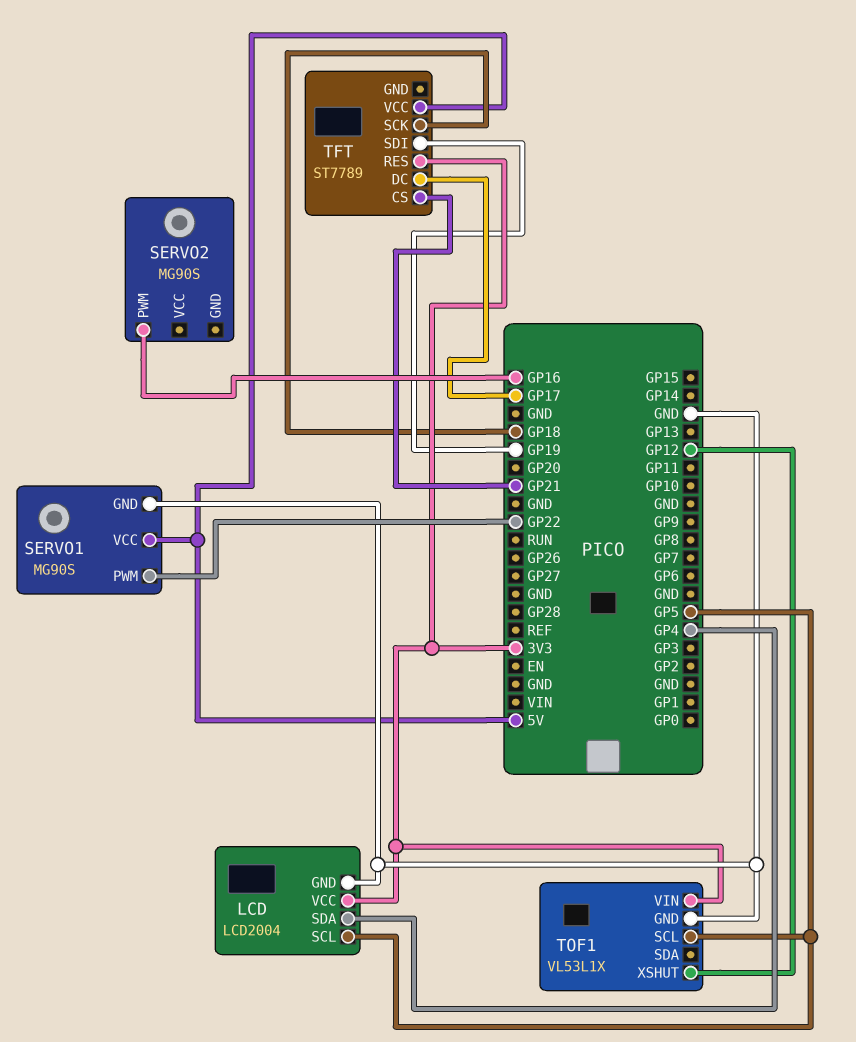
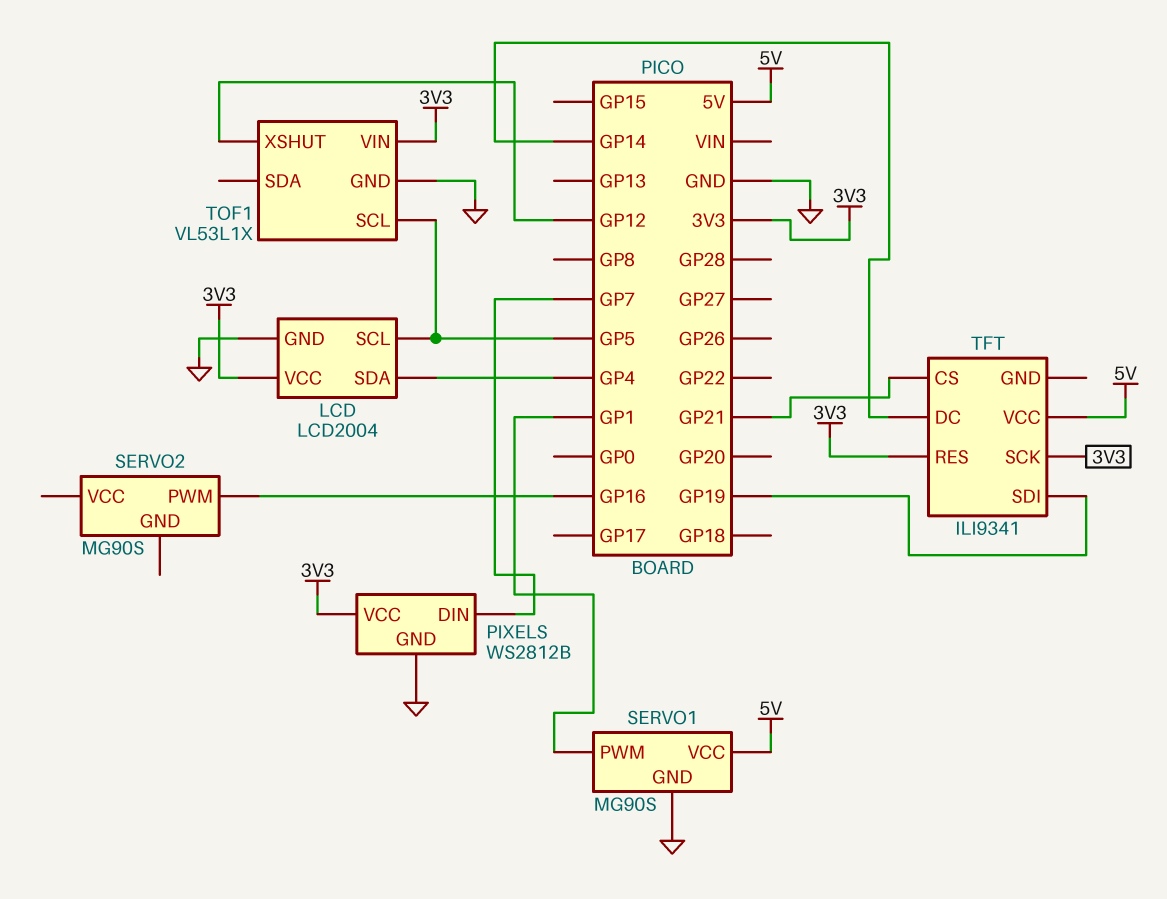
PIXELS: none -> WS2812B
PIXELS pin DIN: none -> GP7
PIXELS pin GND: none -> GND
PIXELS pin VCC: none -> 3V3
SERVO1 pin PWM: GP22 -> GP1
TFT: ST7789 -> ILI9341
TFT pin DC: GP17 -> GP14
TFT pin SCK: GP18 -> 3V3

